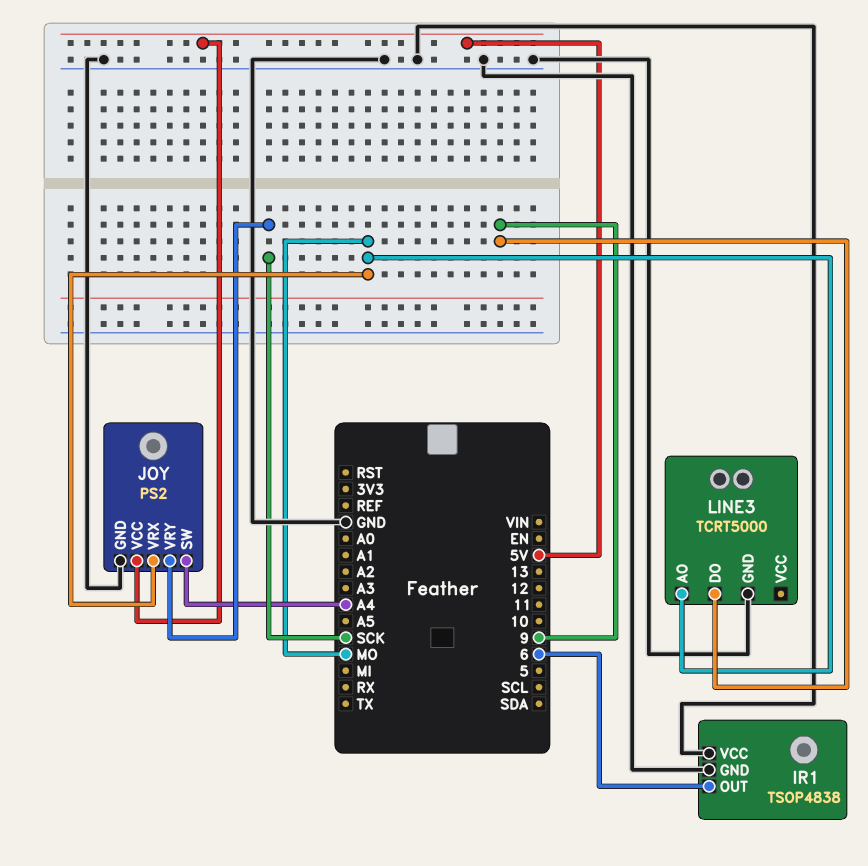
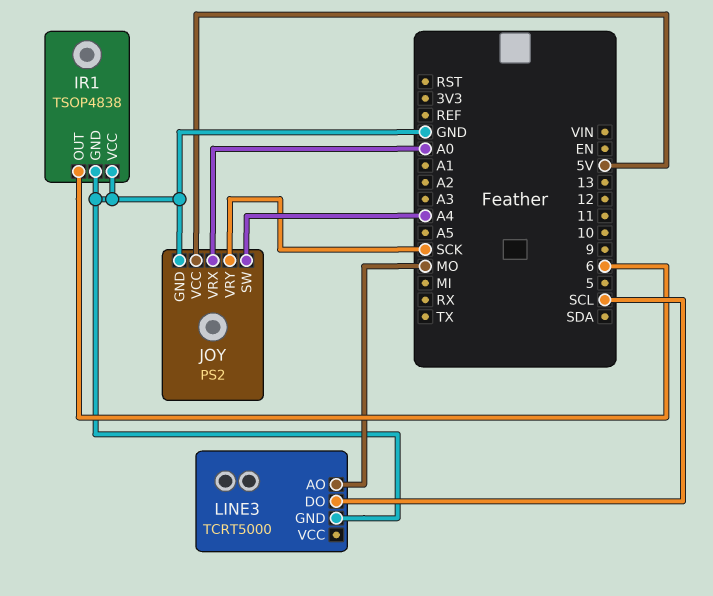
JOY pin VRX: MO -> A0
LINE3 pin DO: 9 -> SCL

